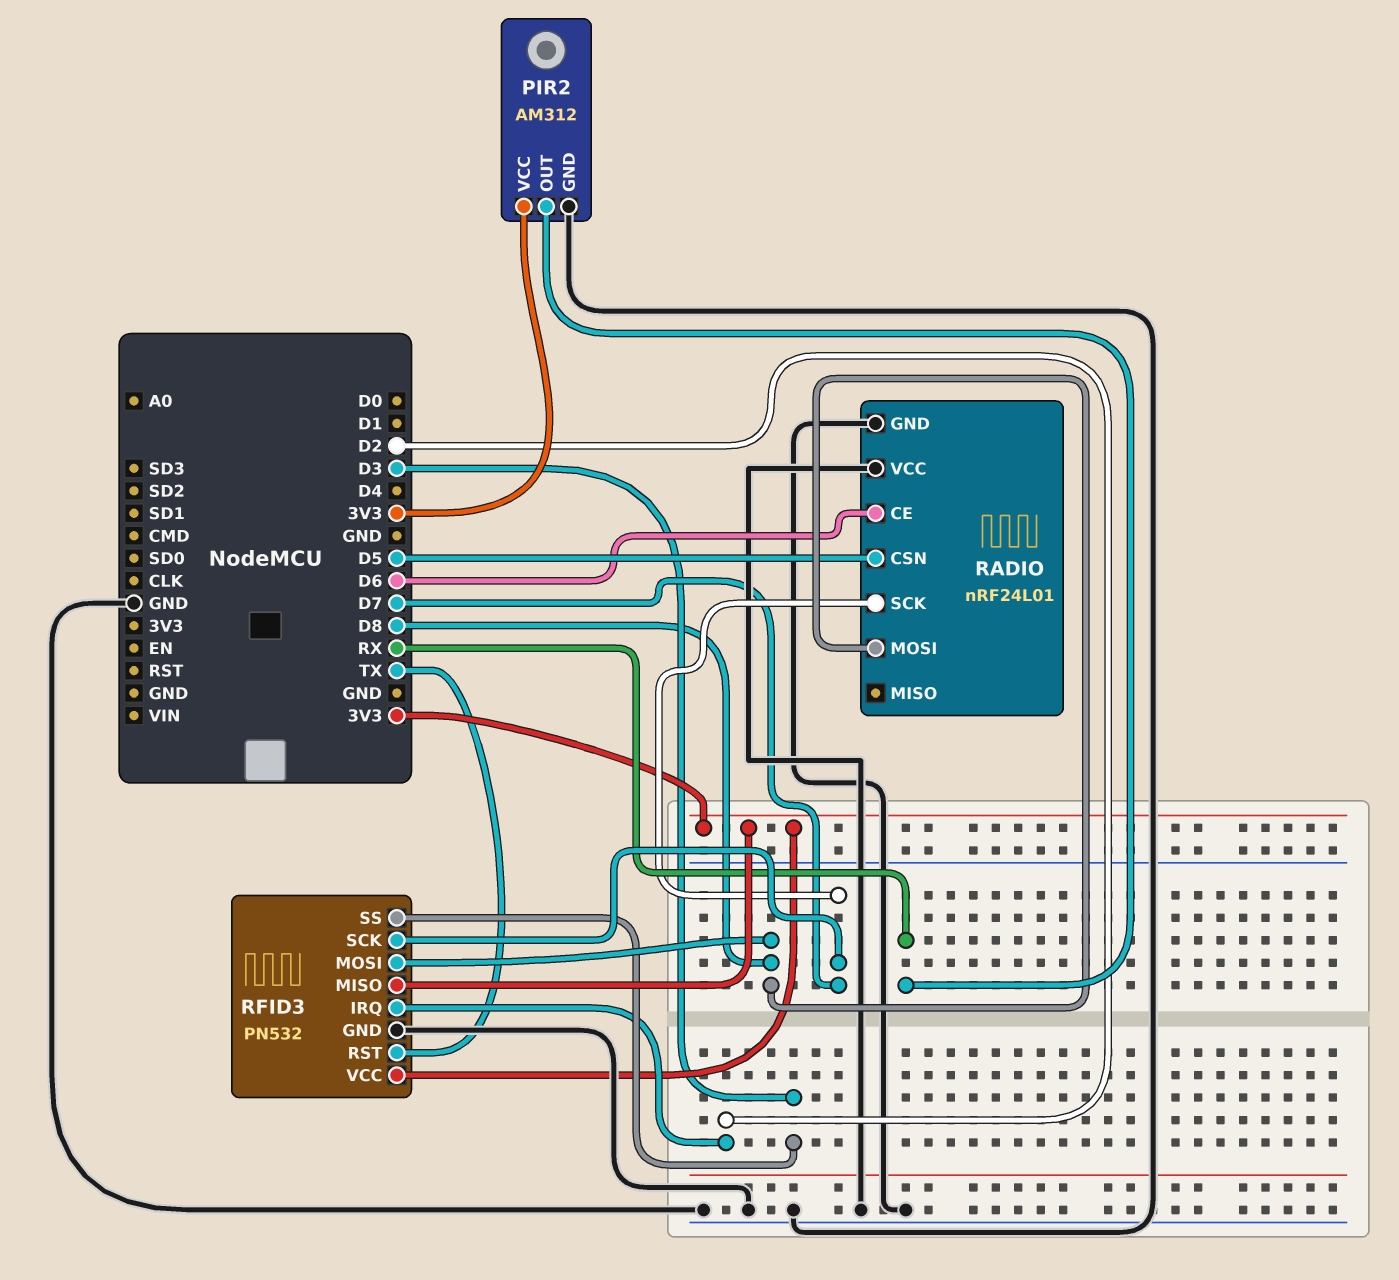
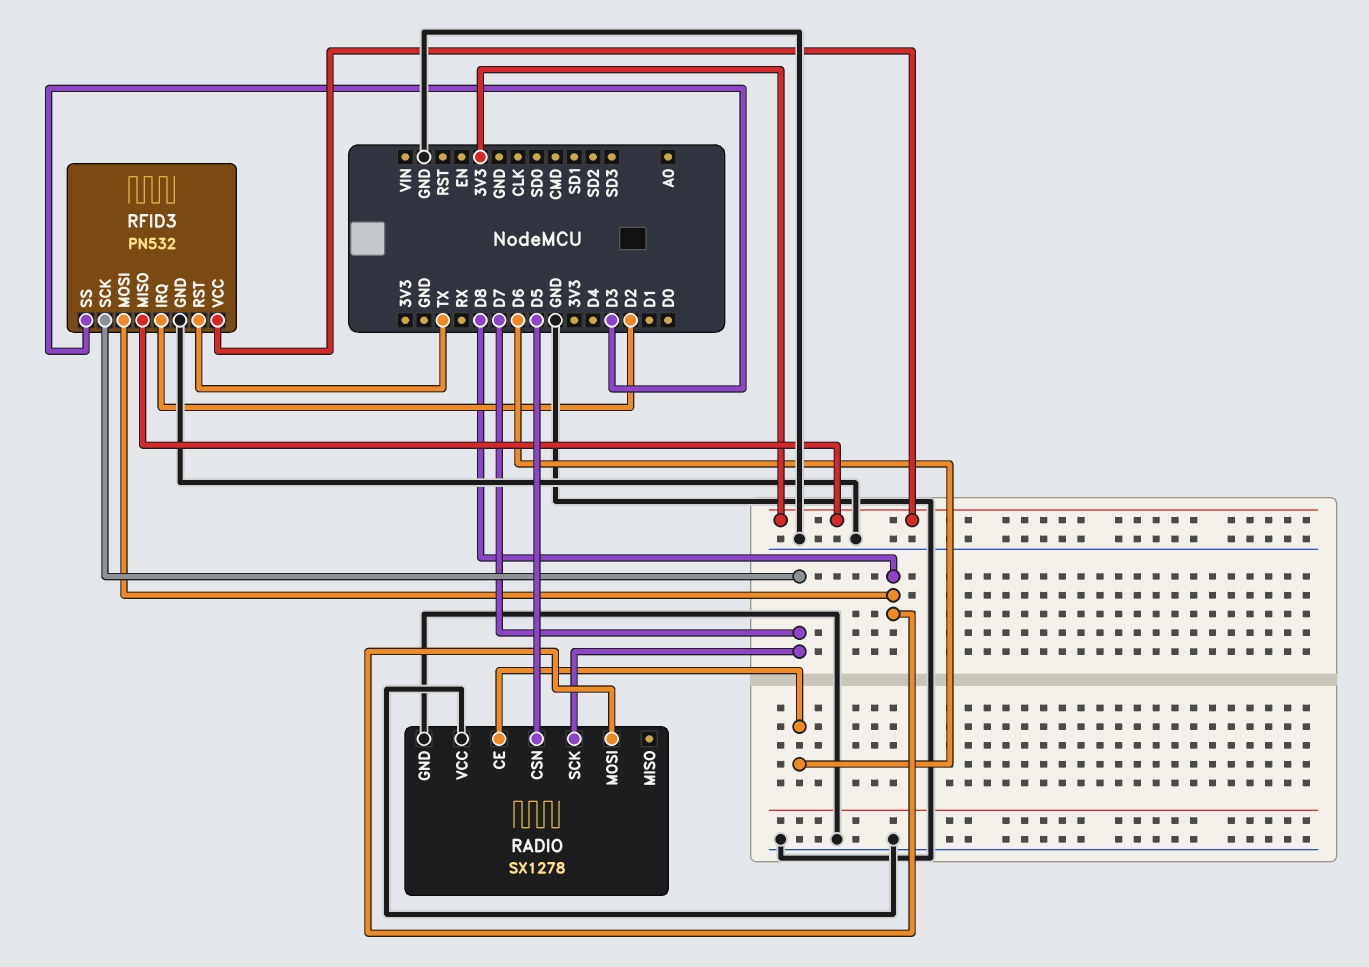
PIR2: AM312 -> none
PIR2 pin GND: GND -> none
PIR2 pin OUT: RX -> none
PIR2 pin VCC: 3V3 -> none
RADIO: nRF24L01 -> SX1278

